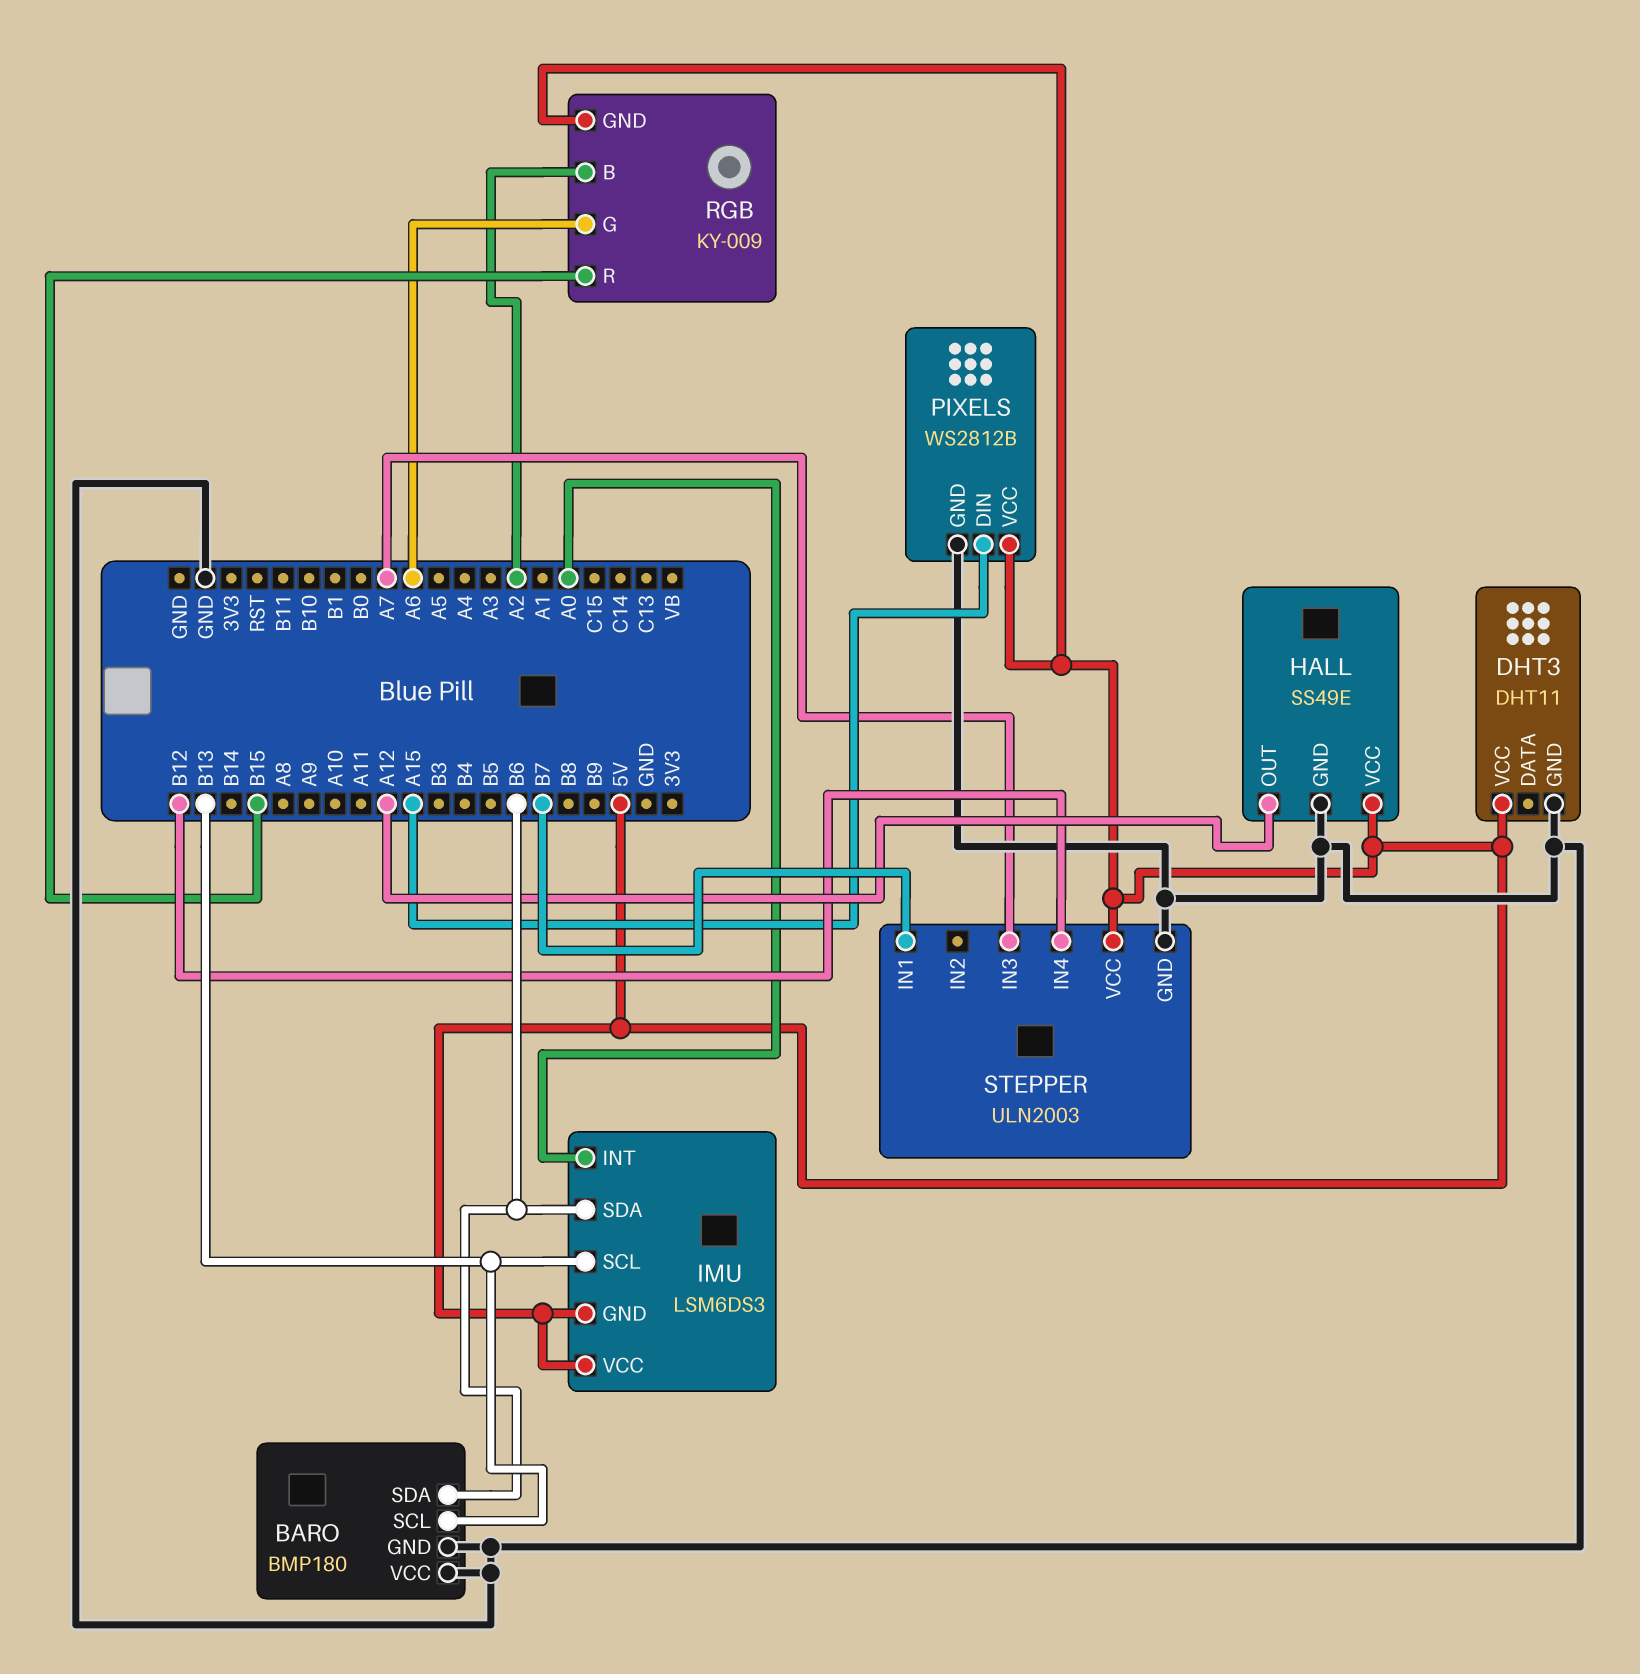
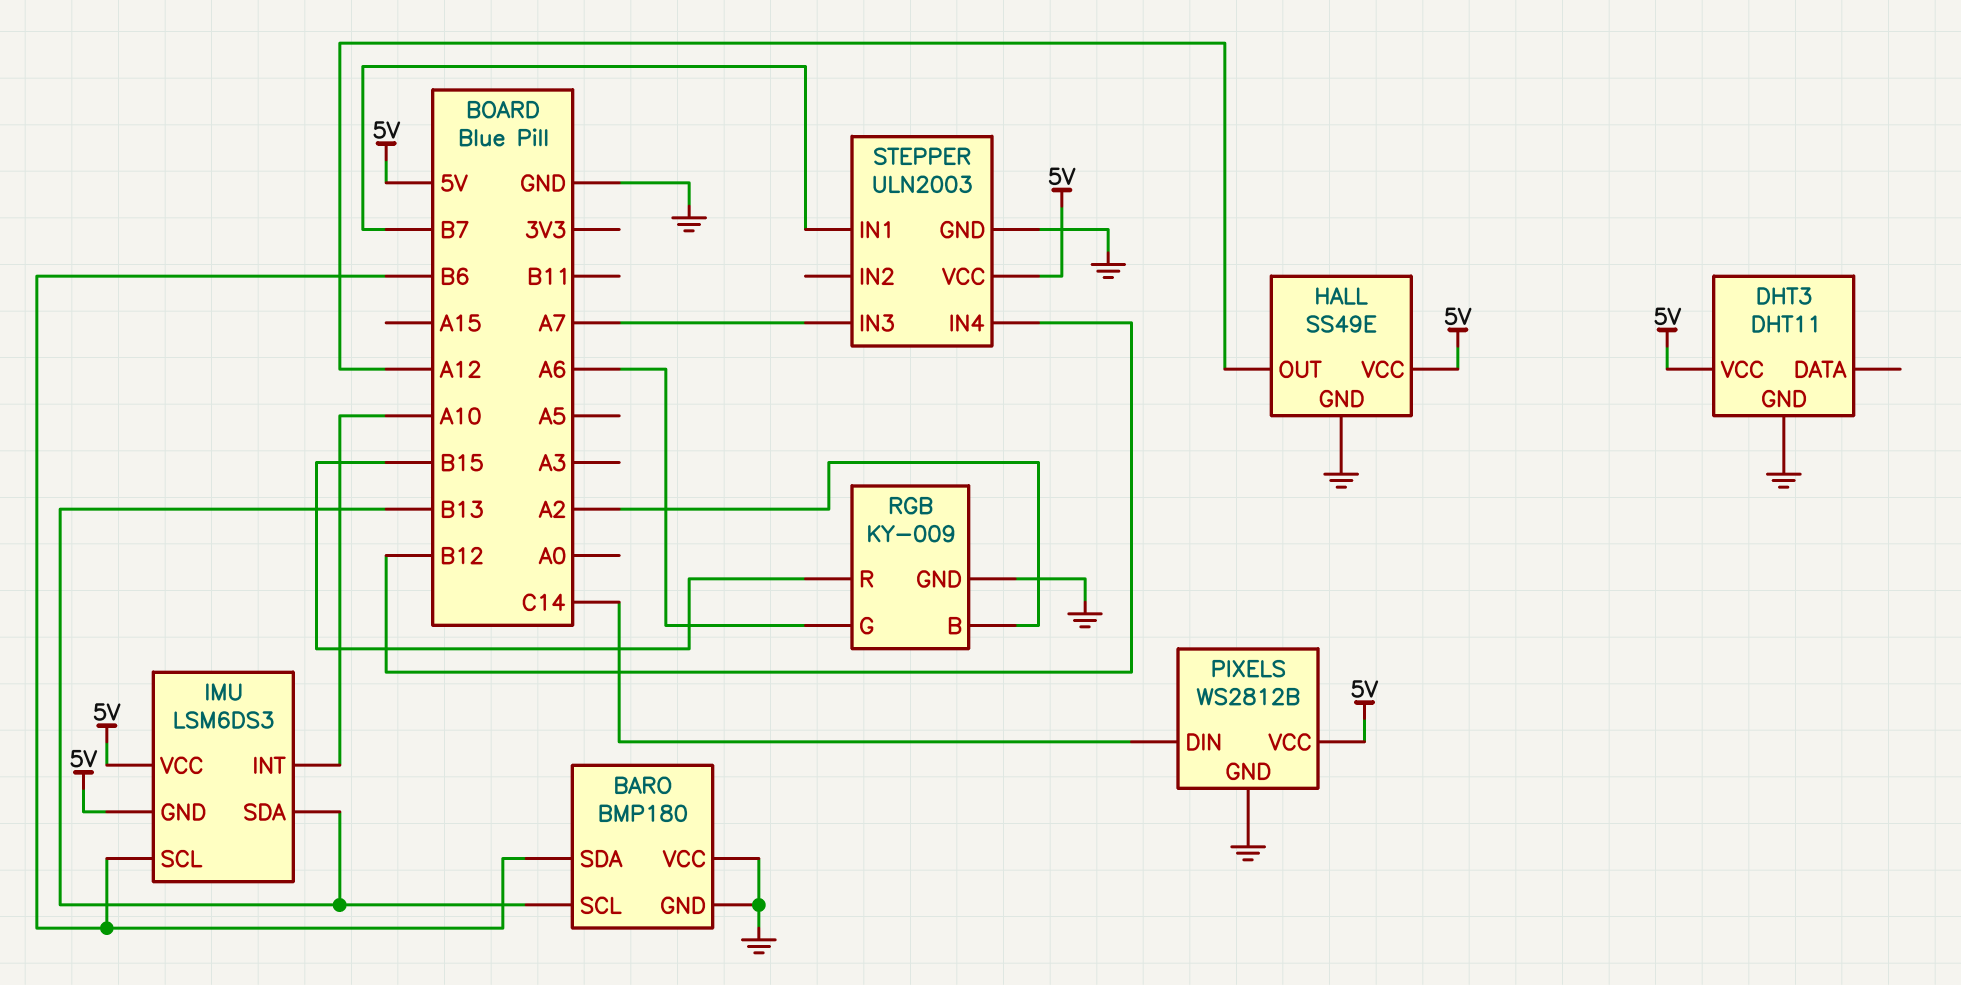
IMU pin INT: A0 -> A10
IMU pin SCL: B13 -> B6
IMU pin SDA: B6 -> B13
PIXELS pin DIN: A15 -> C14
RGB pin GND: 5V -> GND

